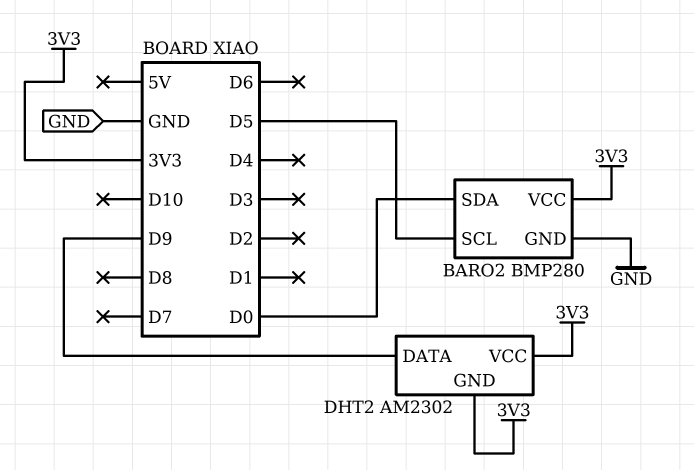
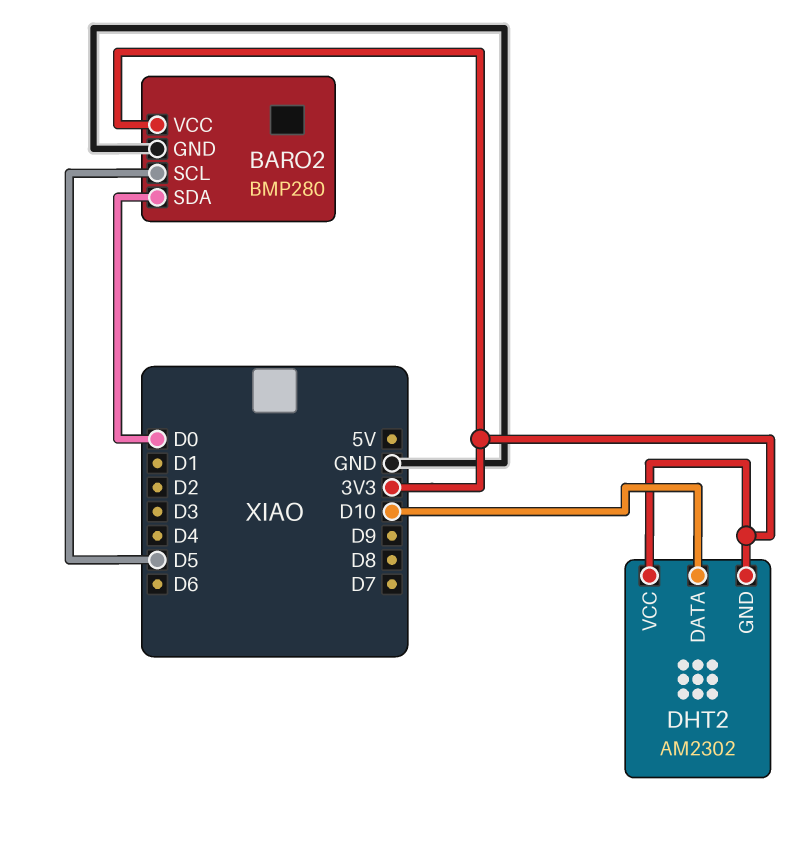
DHT2 pin DATA: D9 -> D10

